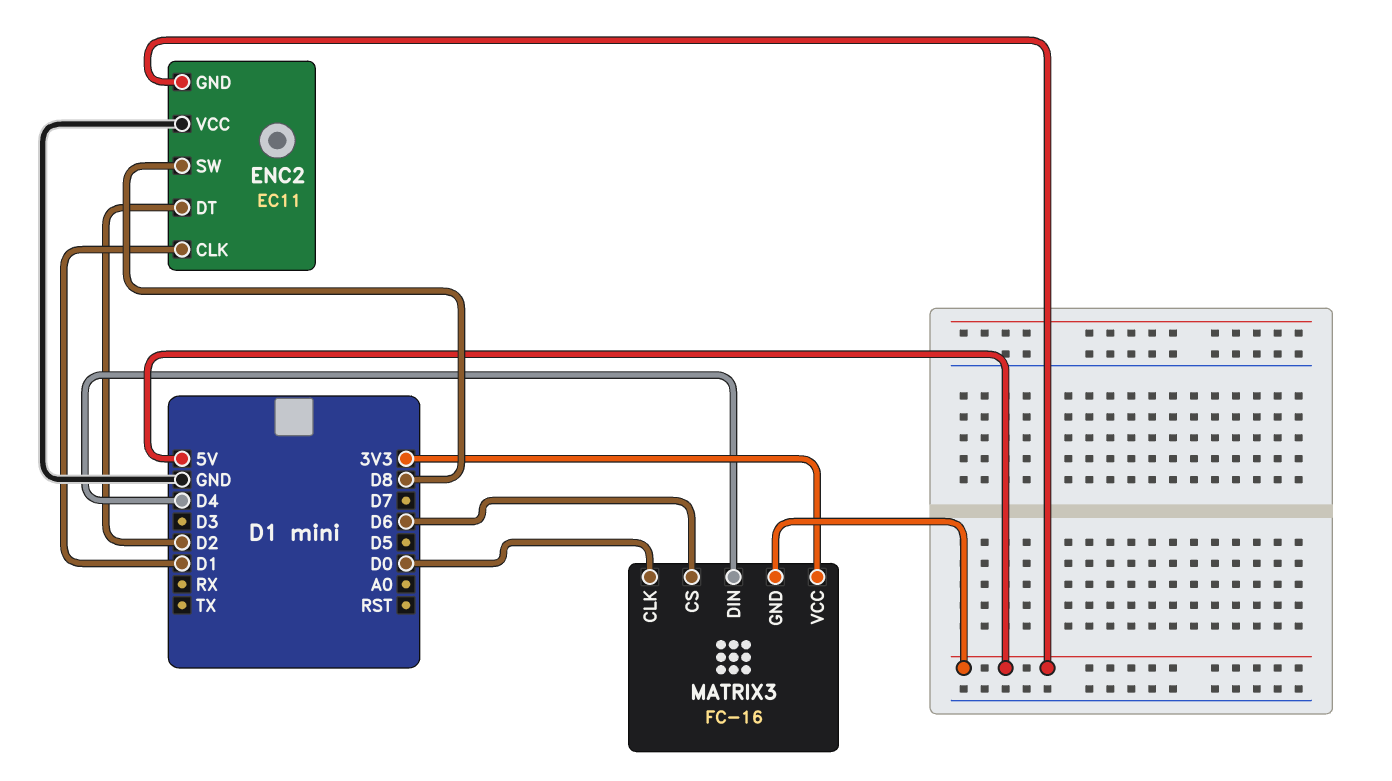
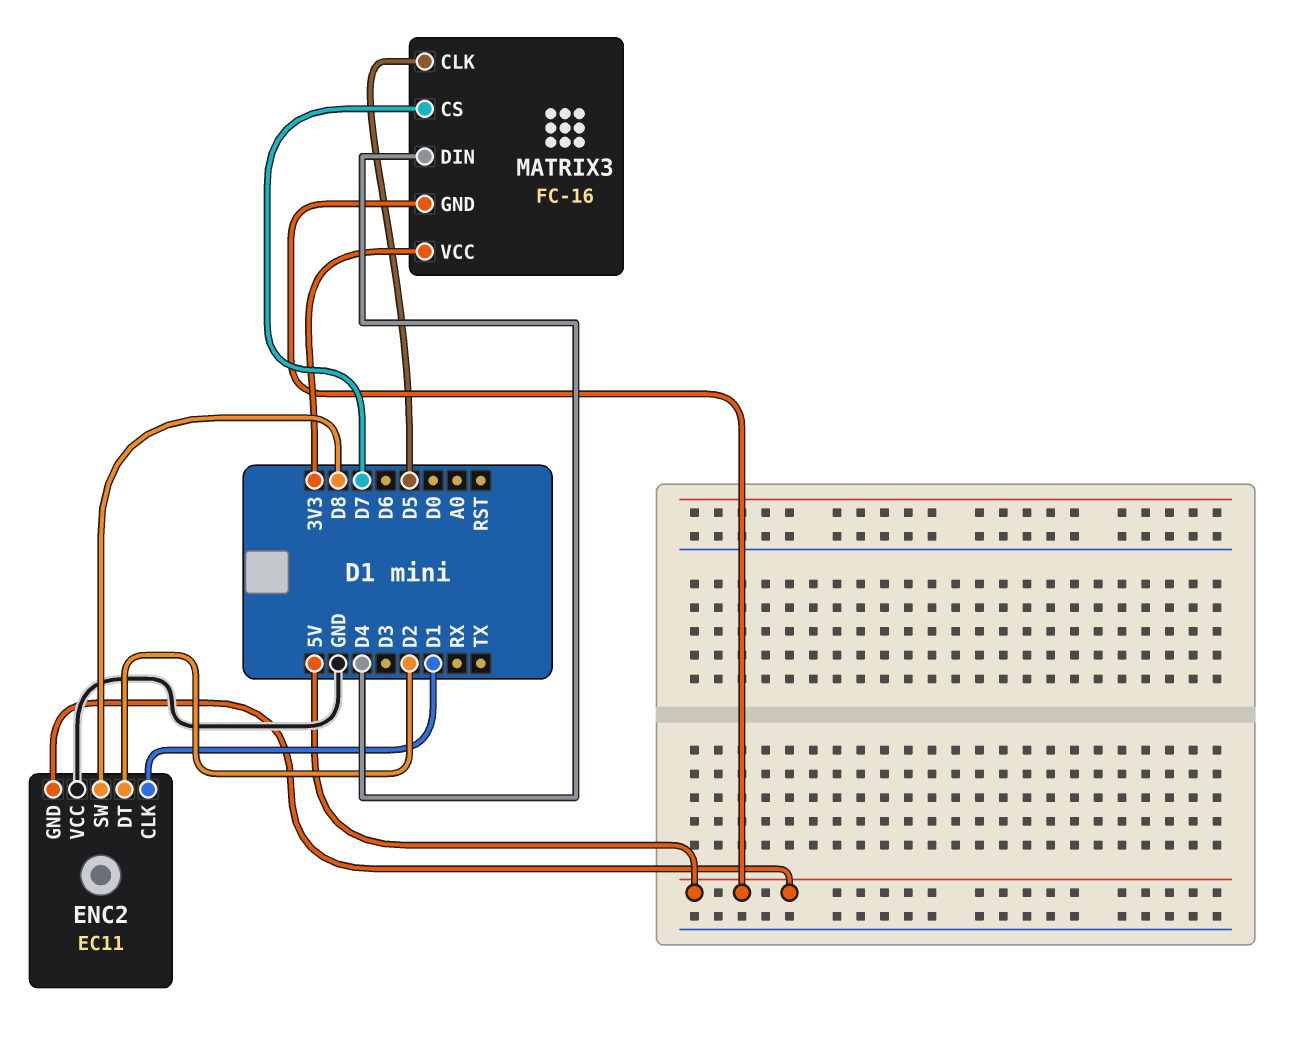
MATRIX3 pin CLK: D0 -> D5
MATRIX3 pin CS: D6 -> D7

